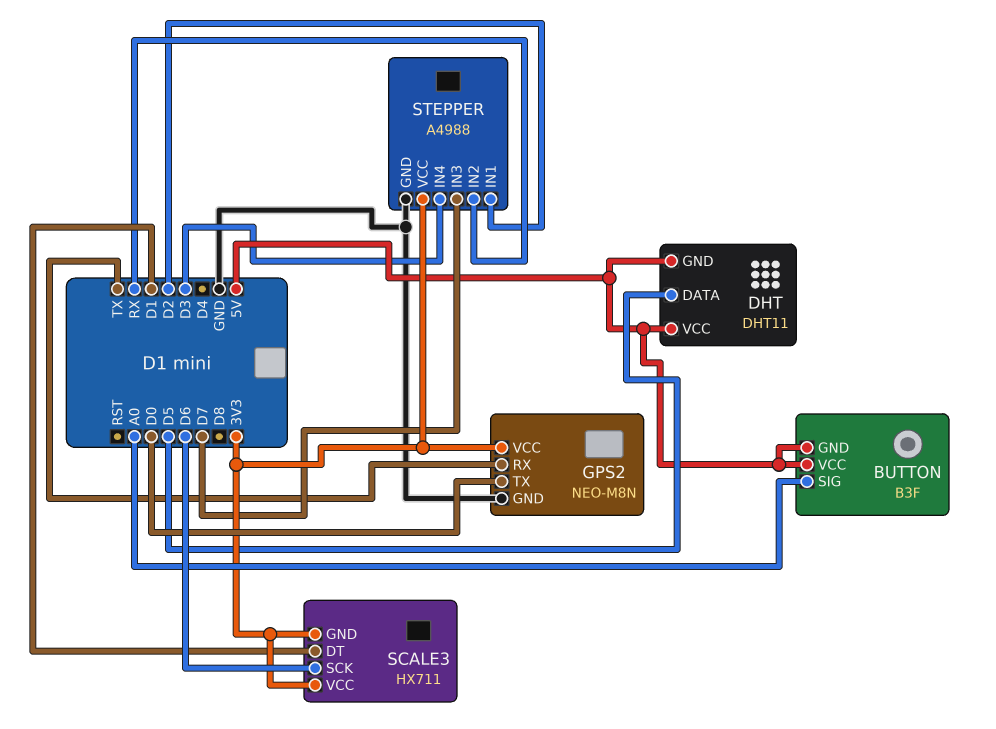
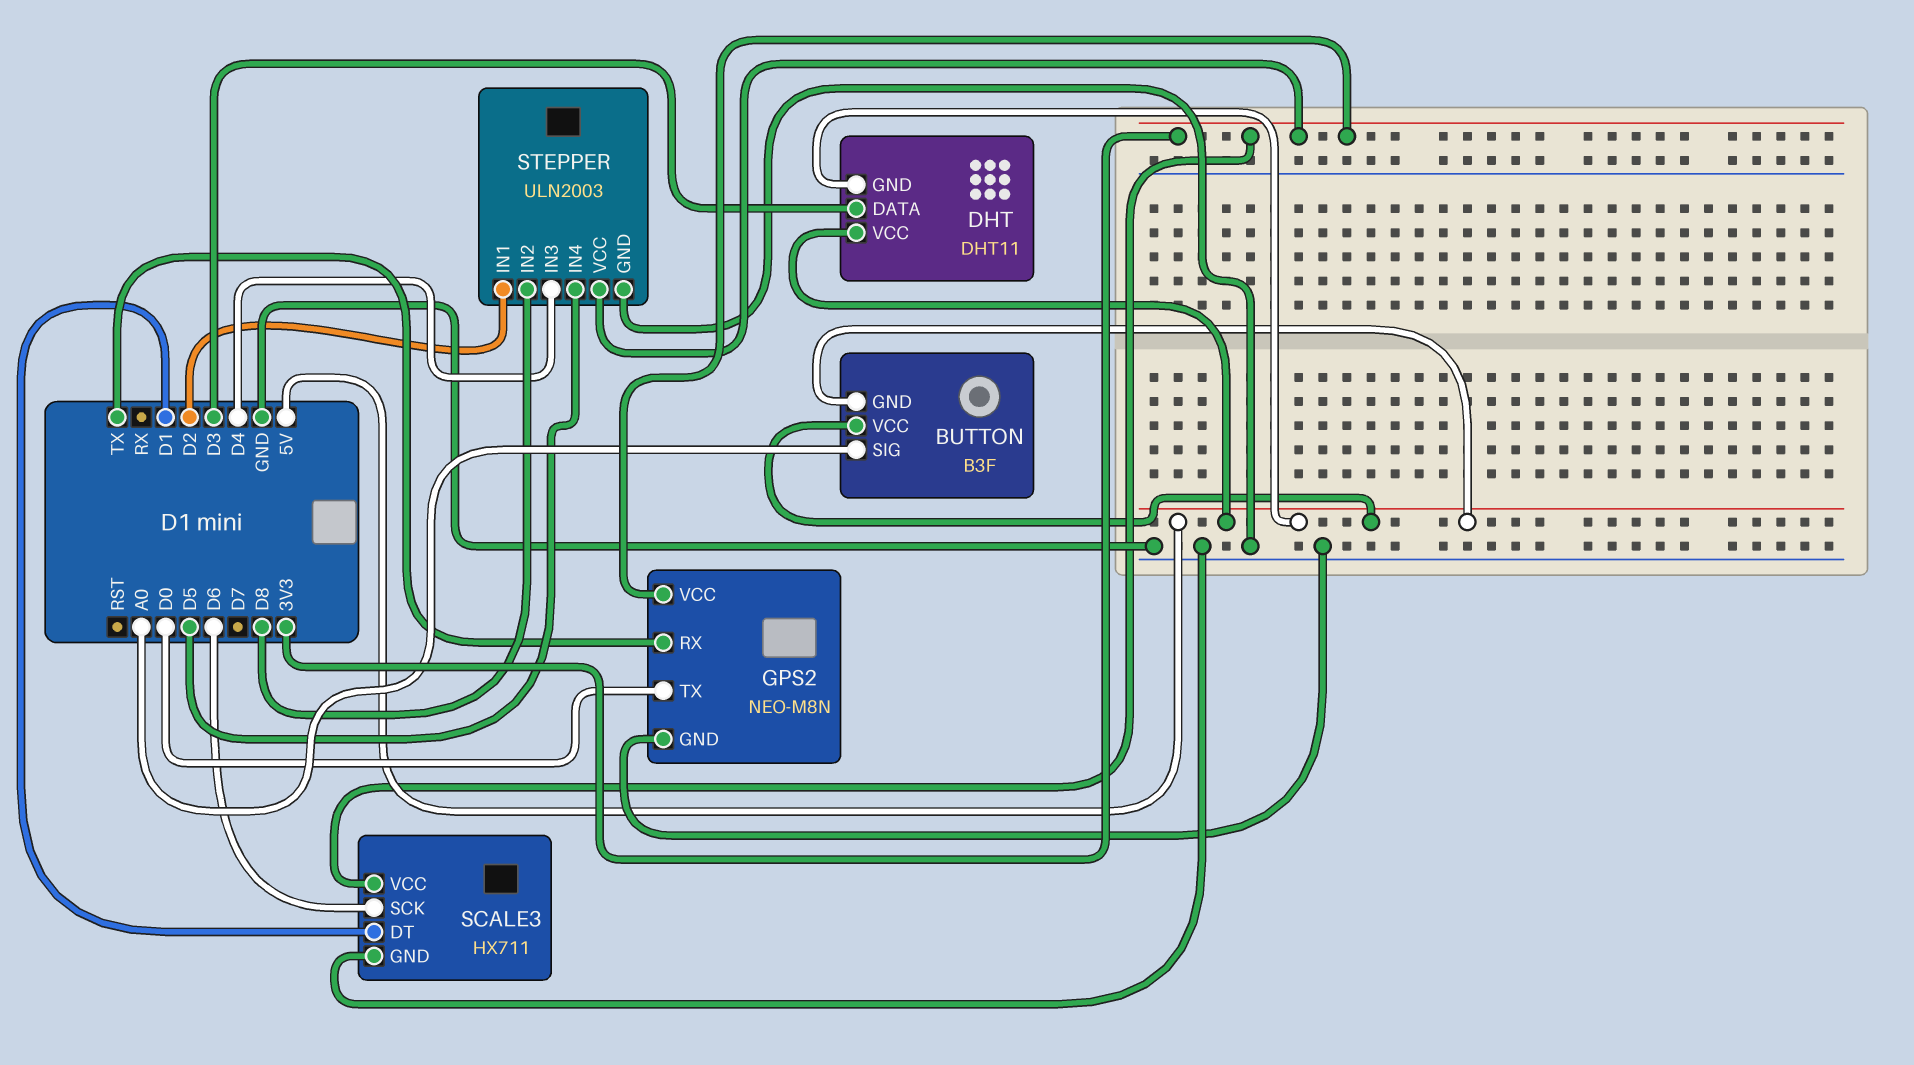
DHT pin DATA: D5 -> D3
SCALE3 pin GND: 3V3 -> GND
STEPPER: A4988 -> ULN2003
STEPPER pin IN2: RX -> D8
STEPPER pin IN3: D7 -> D4
STEPPER pin IN4: D3 -> D5

